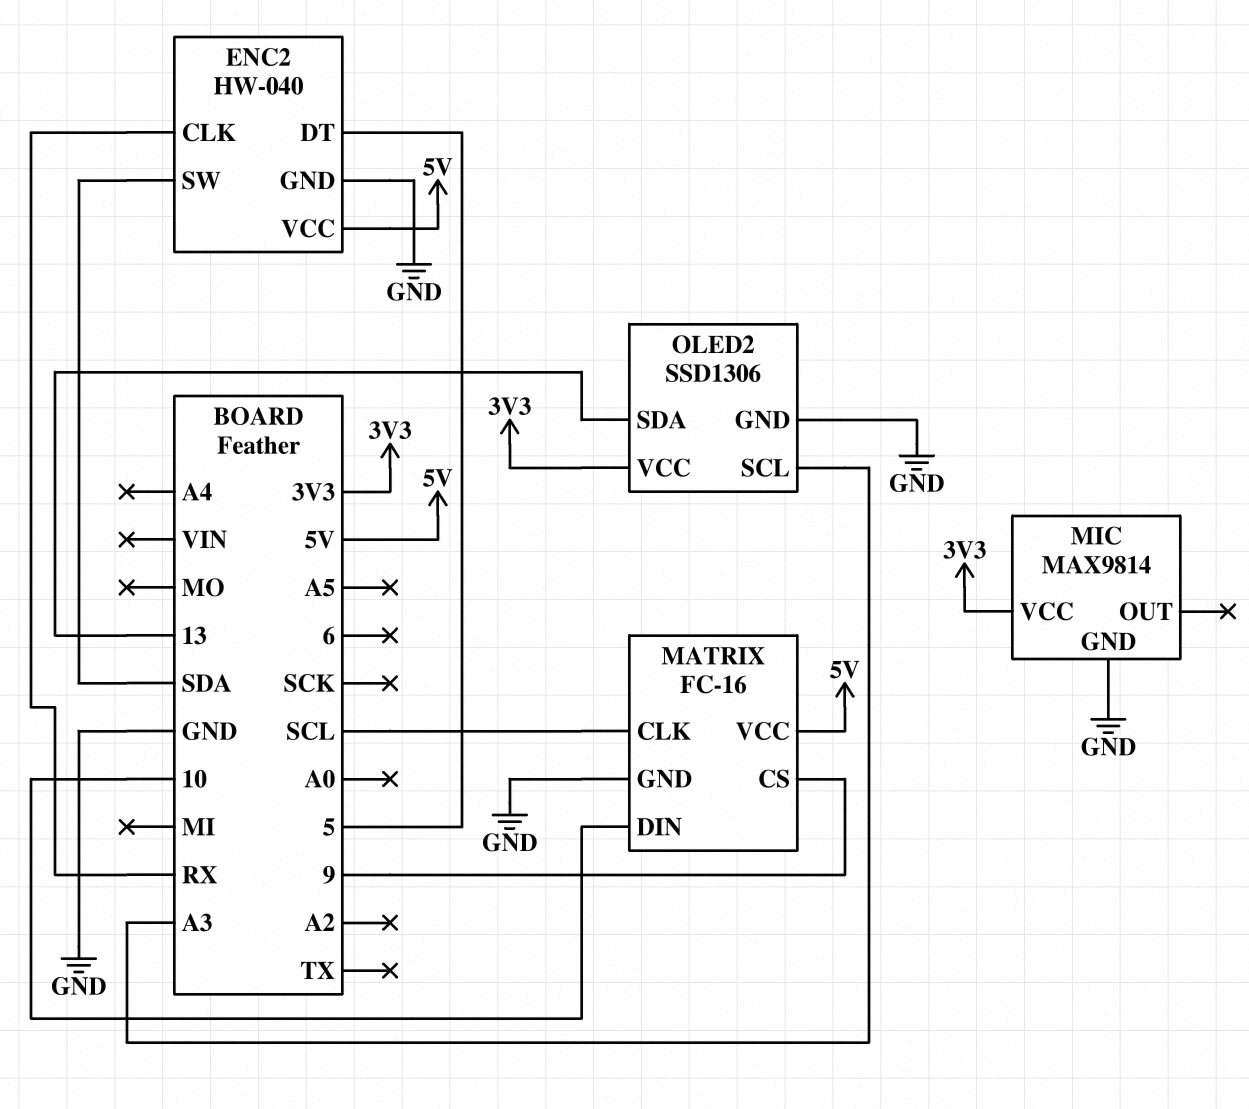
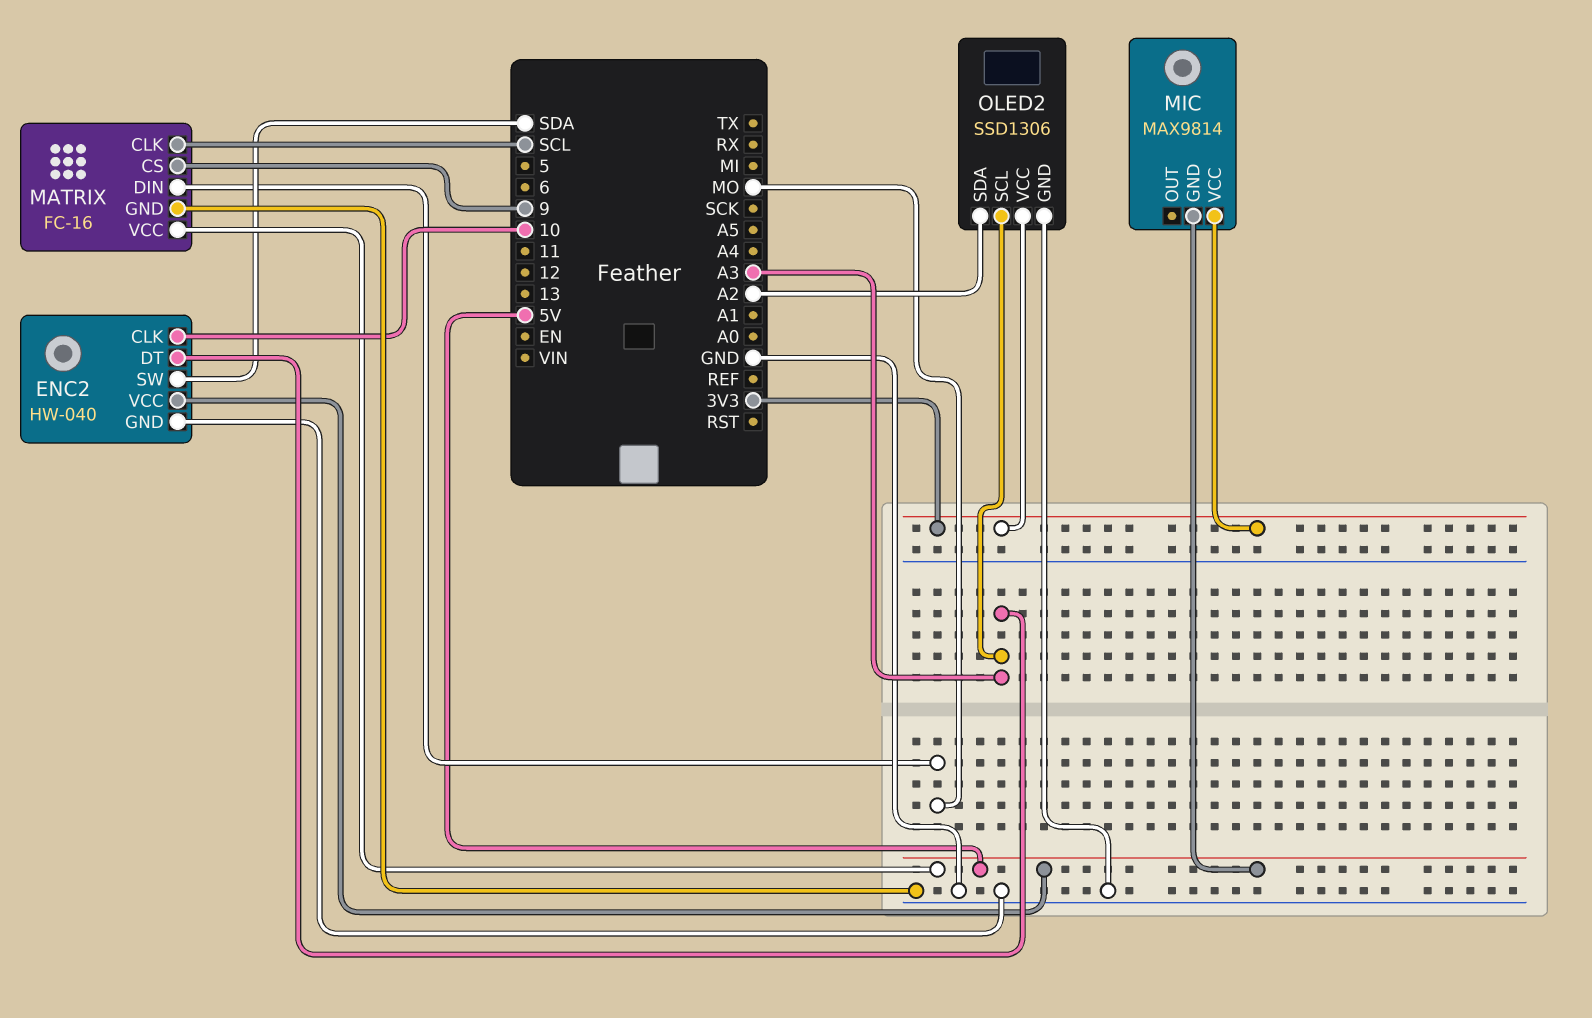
ENC2 pin CLK: RX -> 10
ENC2 pin DT: 5 -> A3
MATRIX pin DIN: 10 -> MO
MIC pin GND: GND -> 5V
OLED2 pin SDA: 13 -> A2

